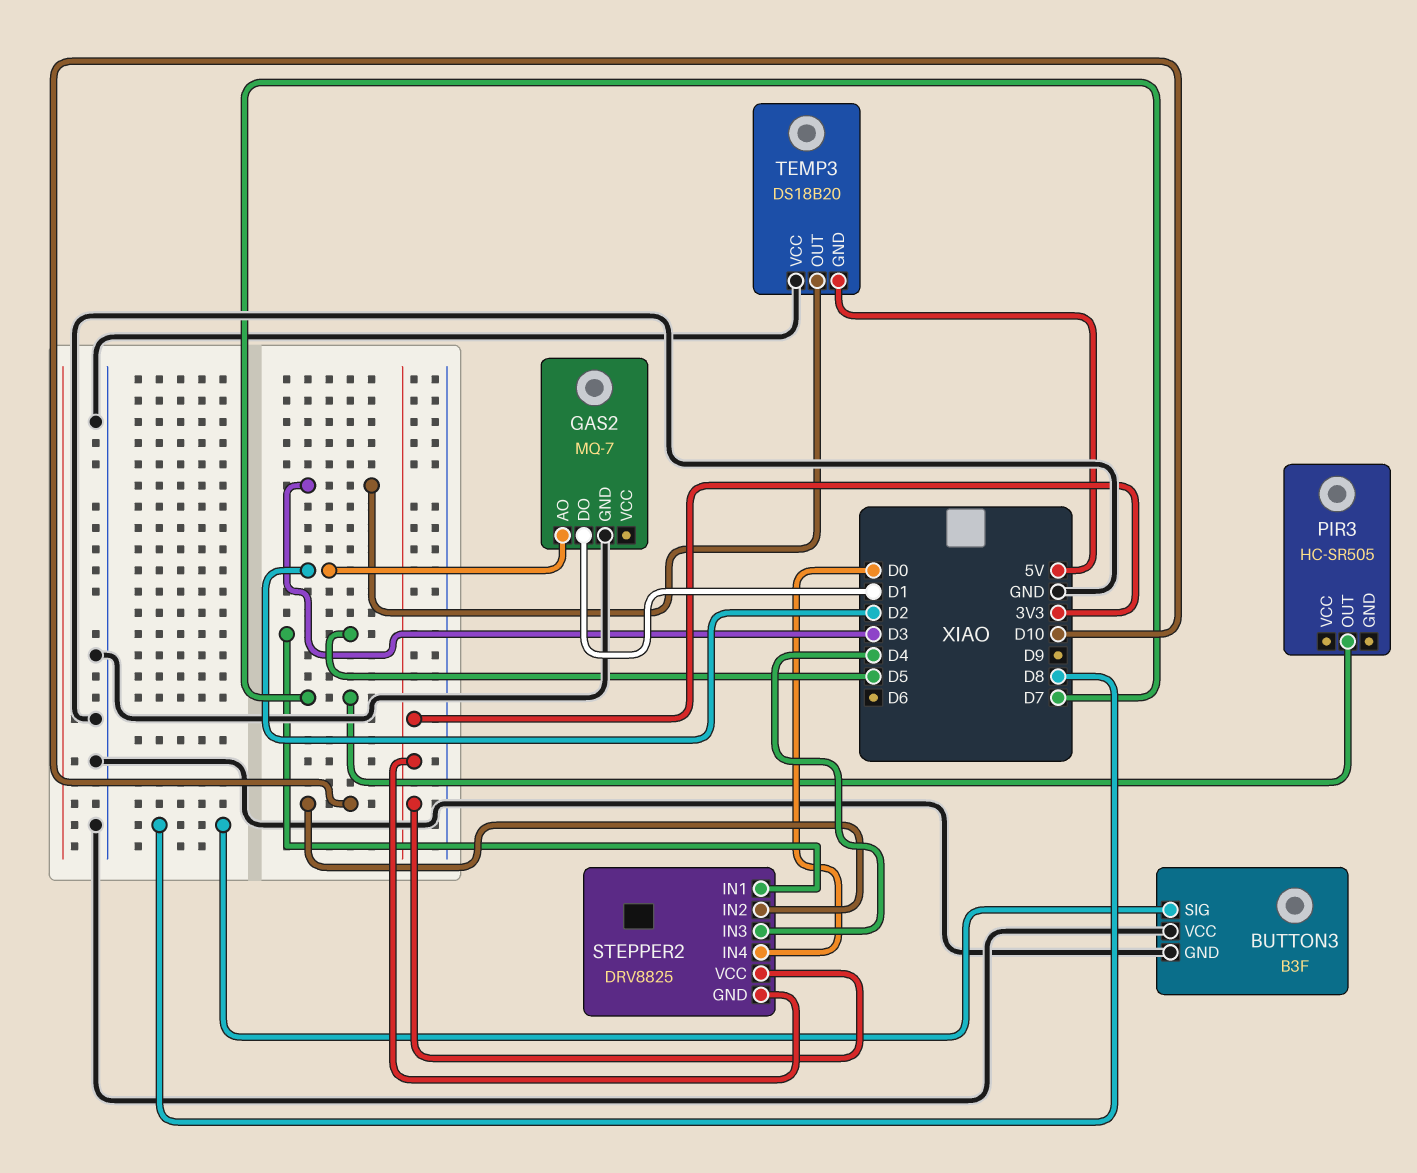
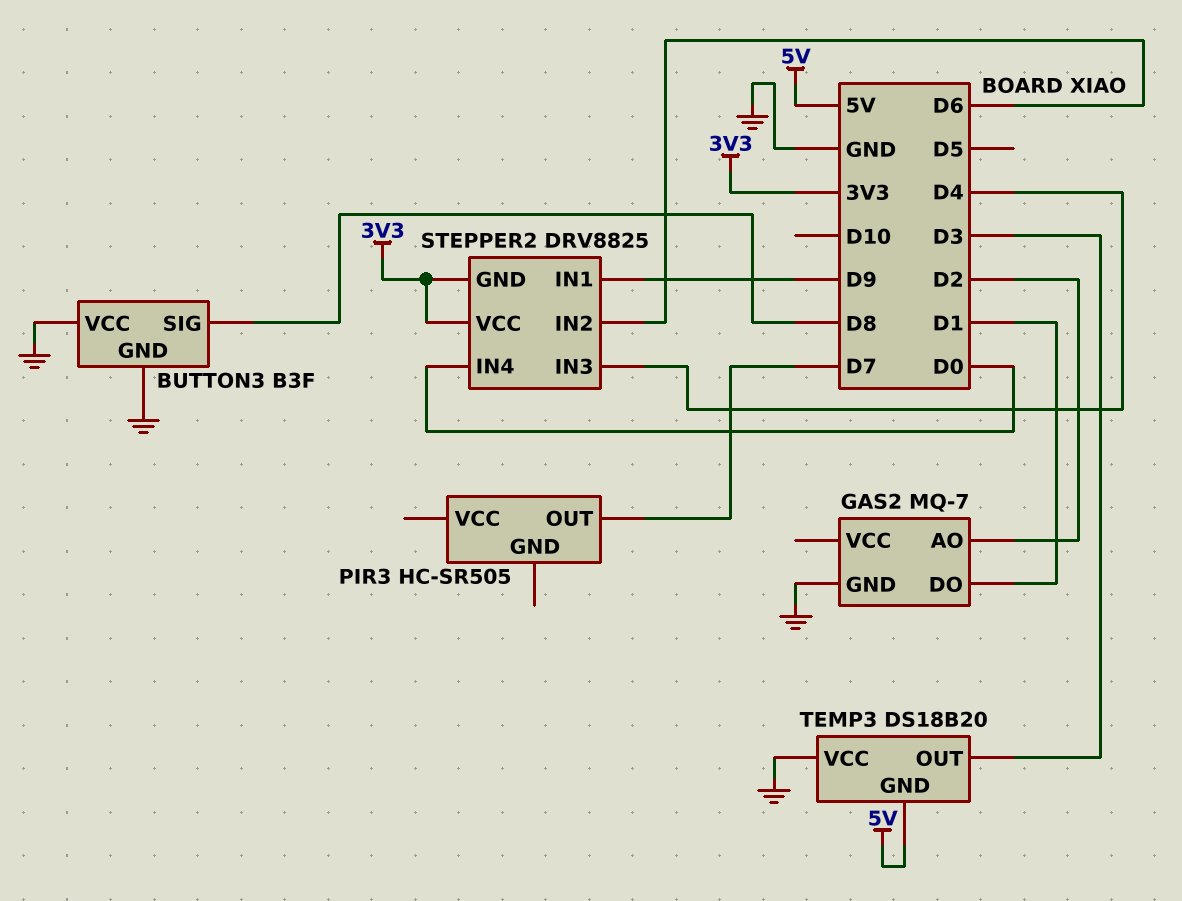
STEPPER2 pin IN1: D5 -> D9
STEPPER2 pin IN2: D10 -> D6

